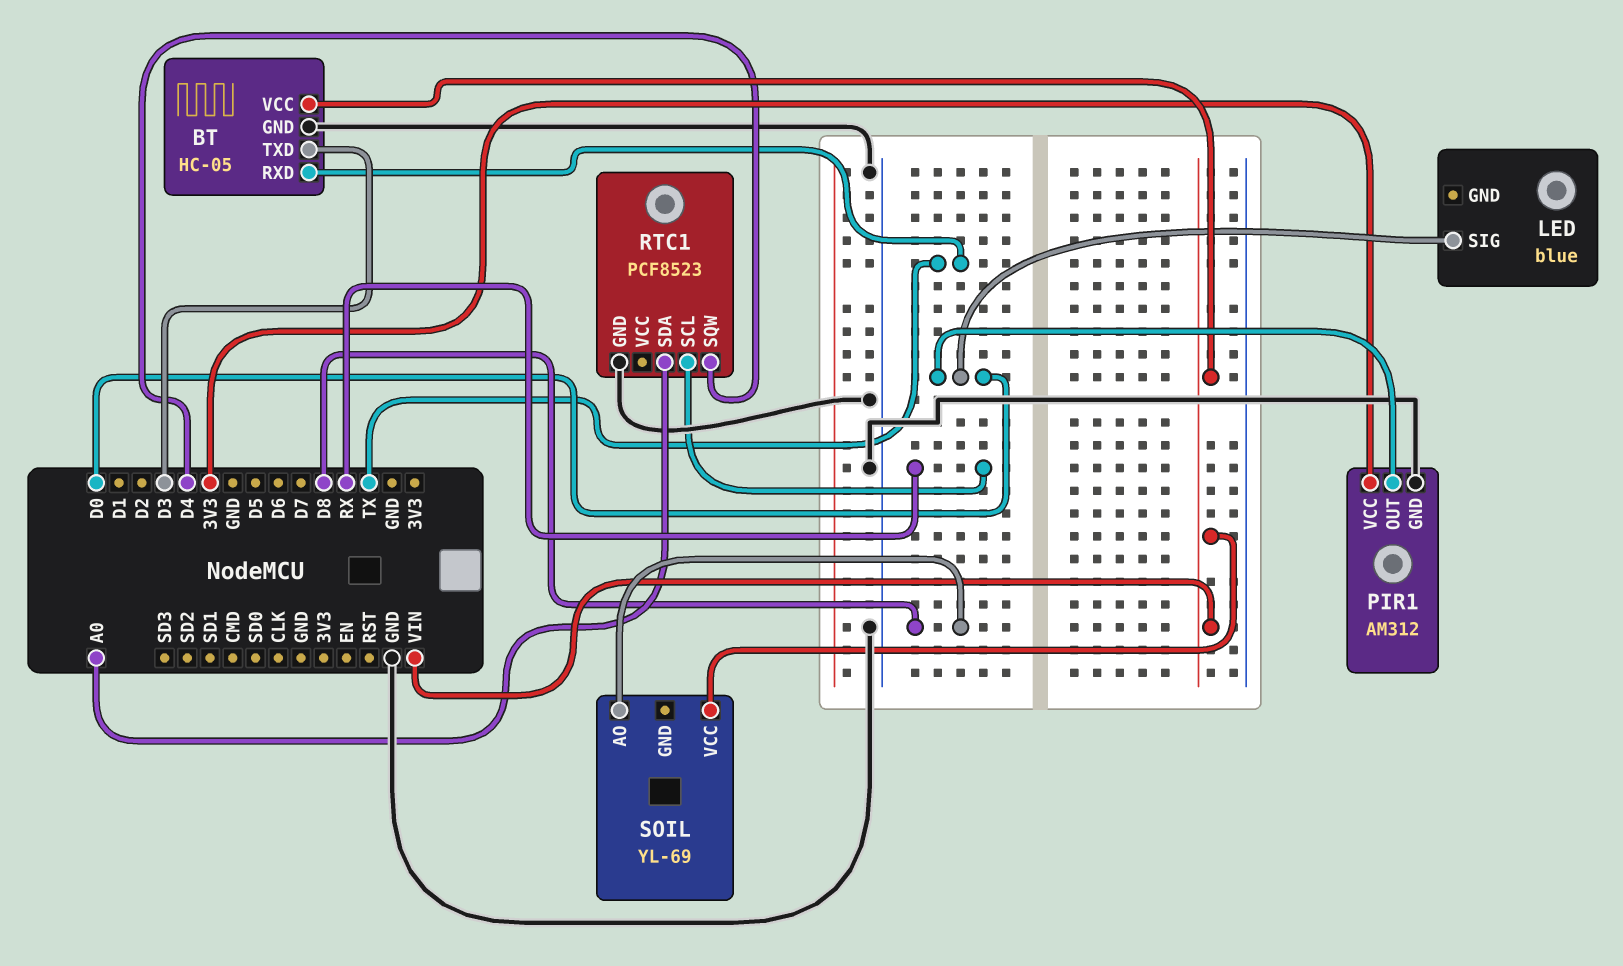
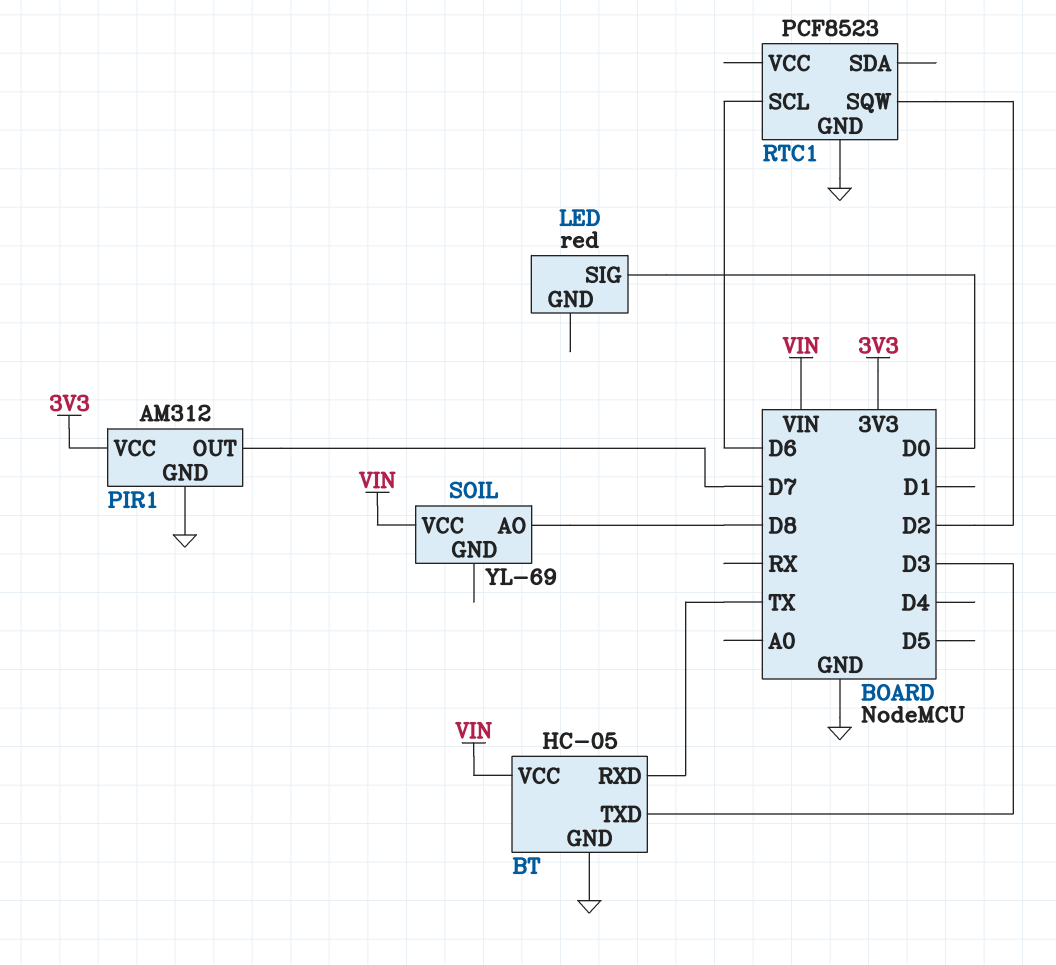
LED: blue -> red
PIR1 pin OUT: D0 -> D7
RTC1 pin SCL: RX -> D6
RTC1 pin SDA: A0 -> none
RTC1 pin SQW: D4 -> D2

